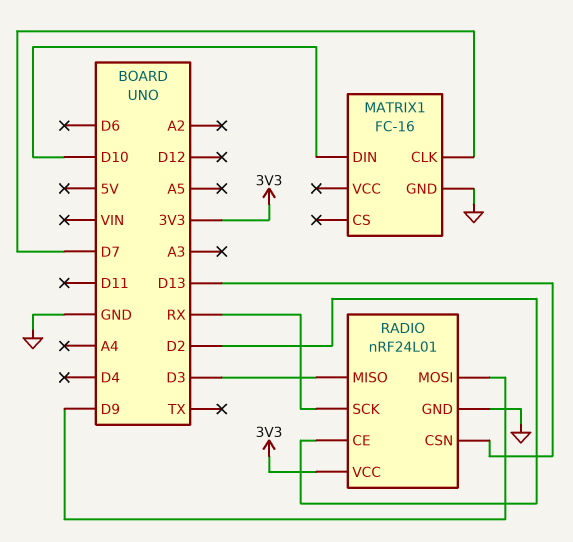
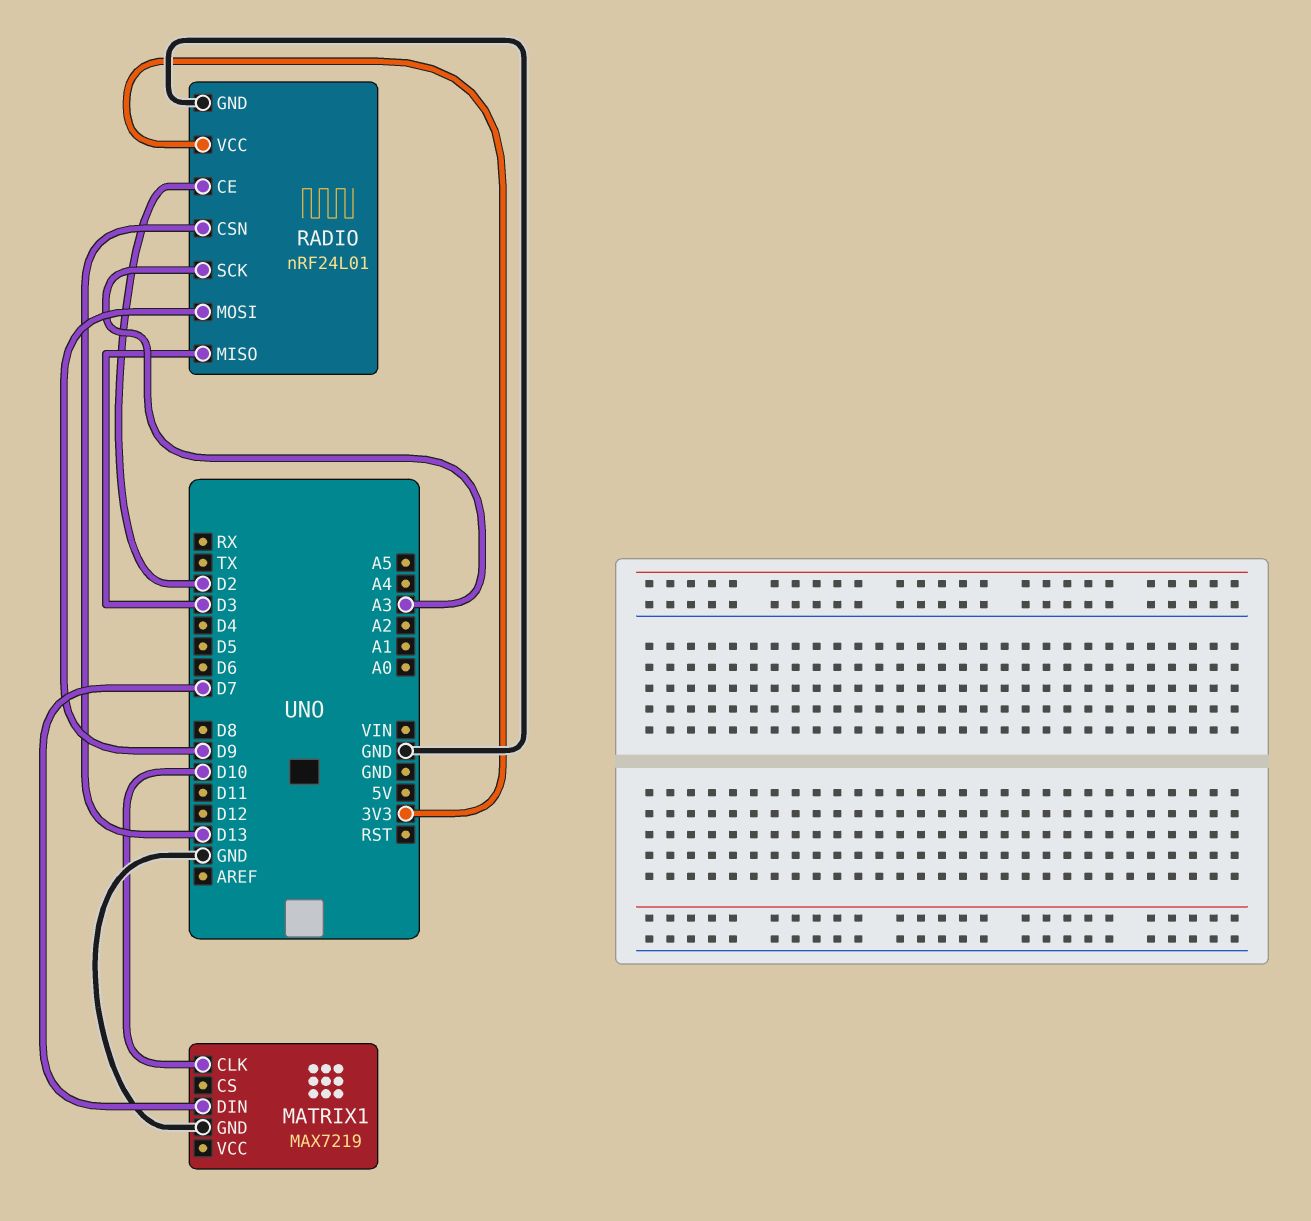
MATRIX1: FC-16 -> MAX7219
MATRIX1 pin CLK: D7 -> D10
MATRIX1 pin DIN: D10 -> D7
RADIO pin SCK: RX -> A3

